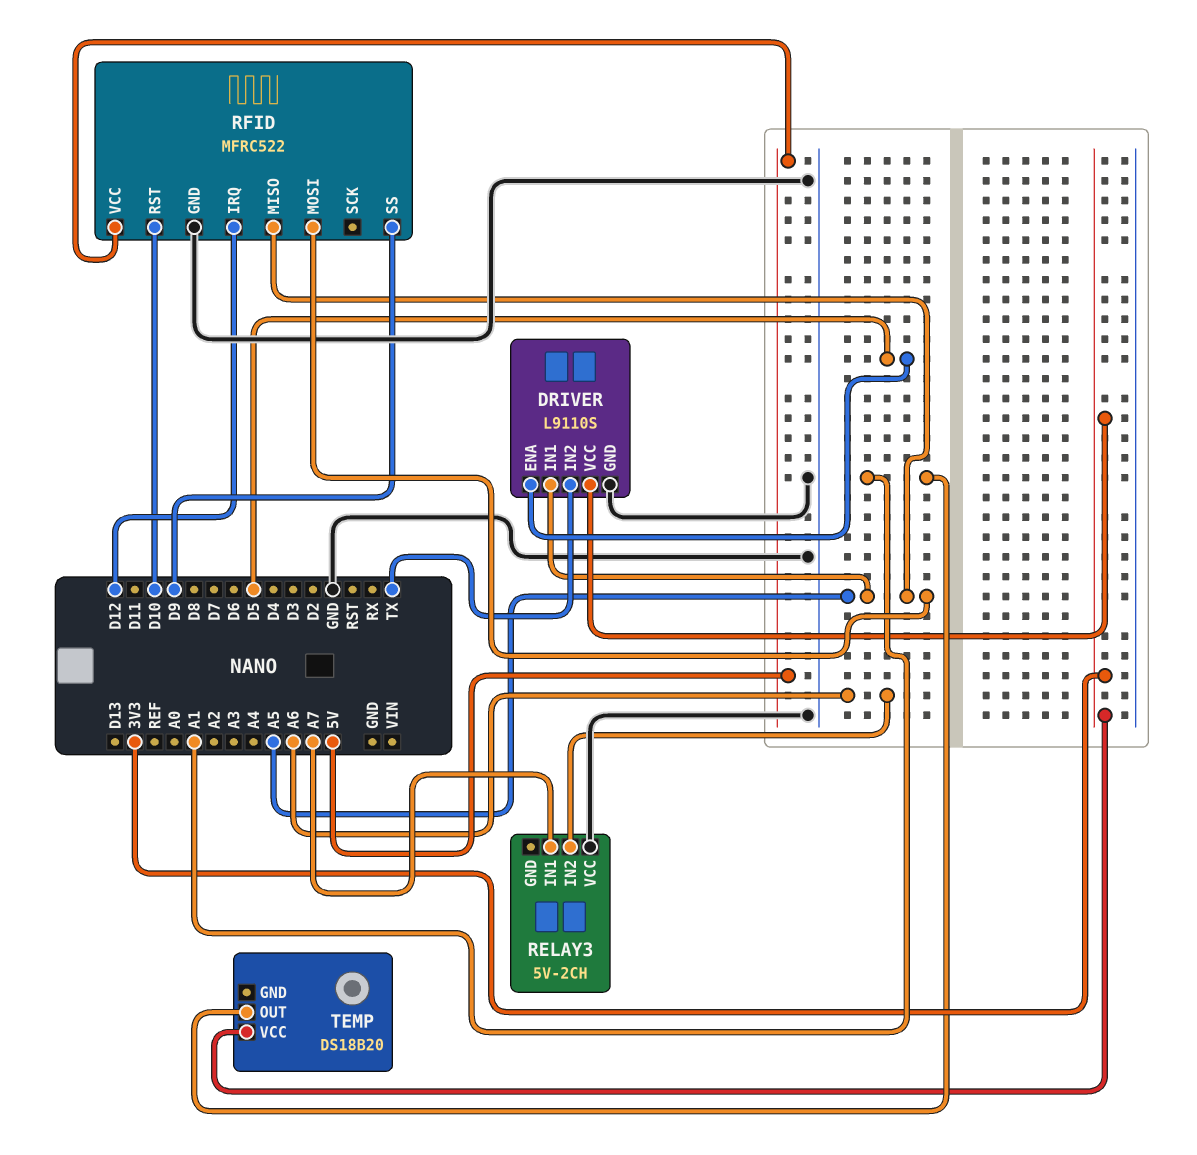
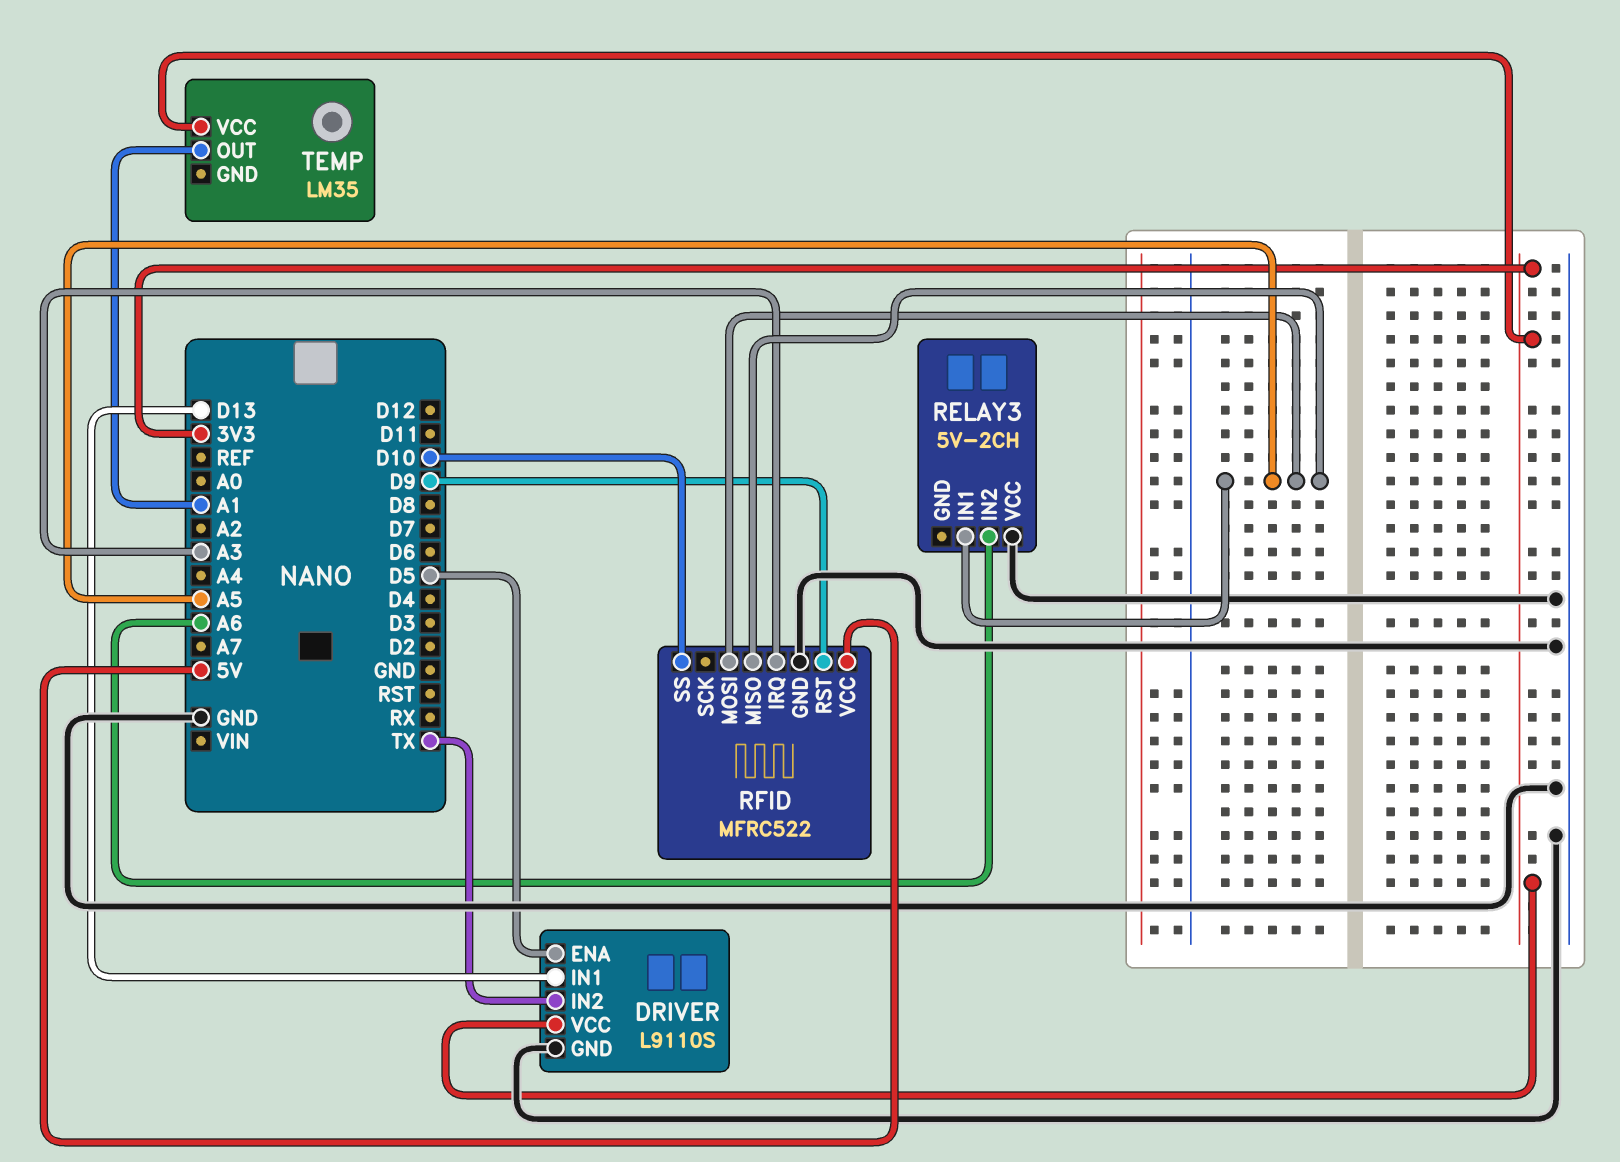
DRIVER pin IN1: A5 -> D13
RELAY3 pin IN1: A7 -> A5
RFID pin IRQ: D12 -> A3
RFID pin RST: D10 -> D9
RFID pin SS: D9 -> D10
TEMP: DS18B20 -> LM35

